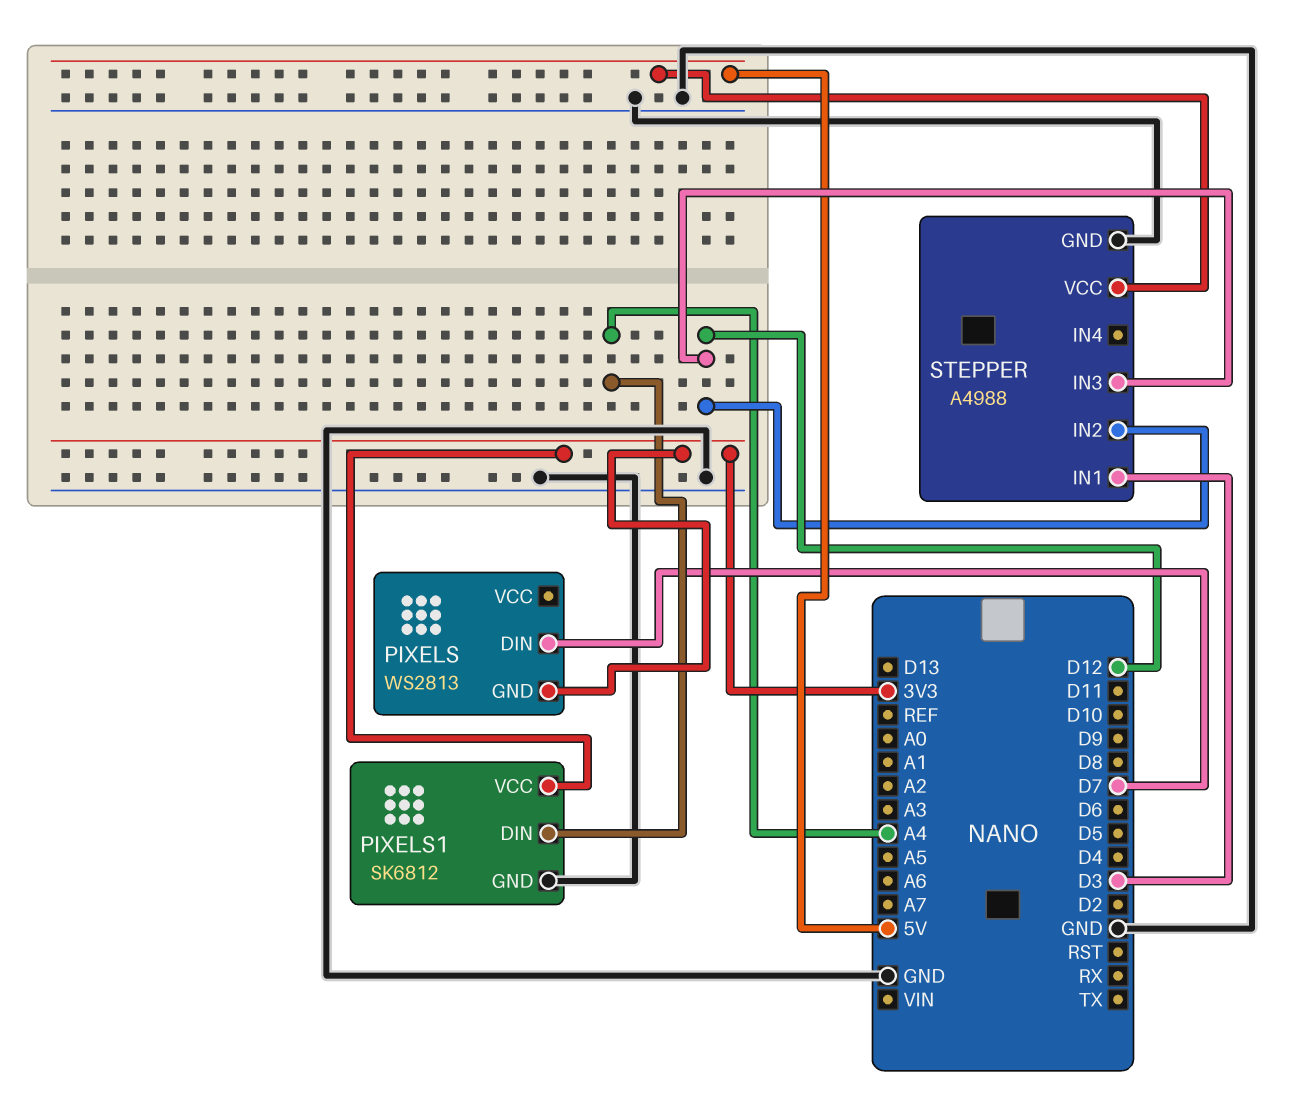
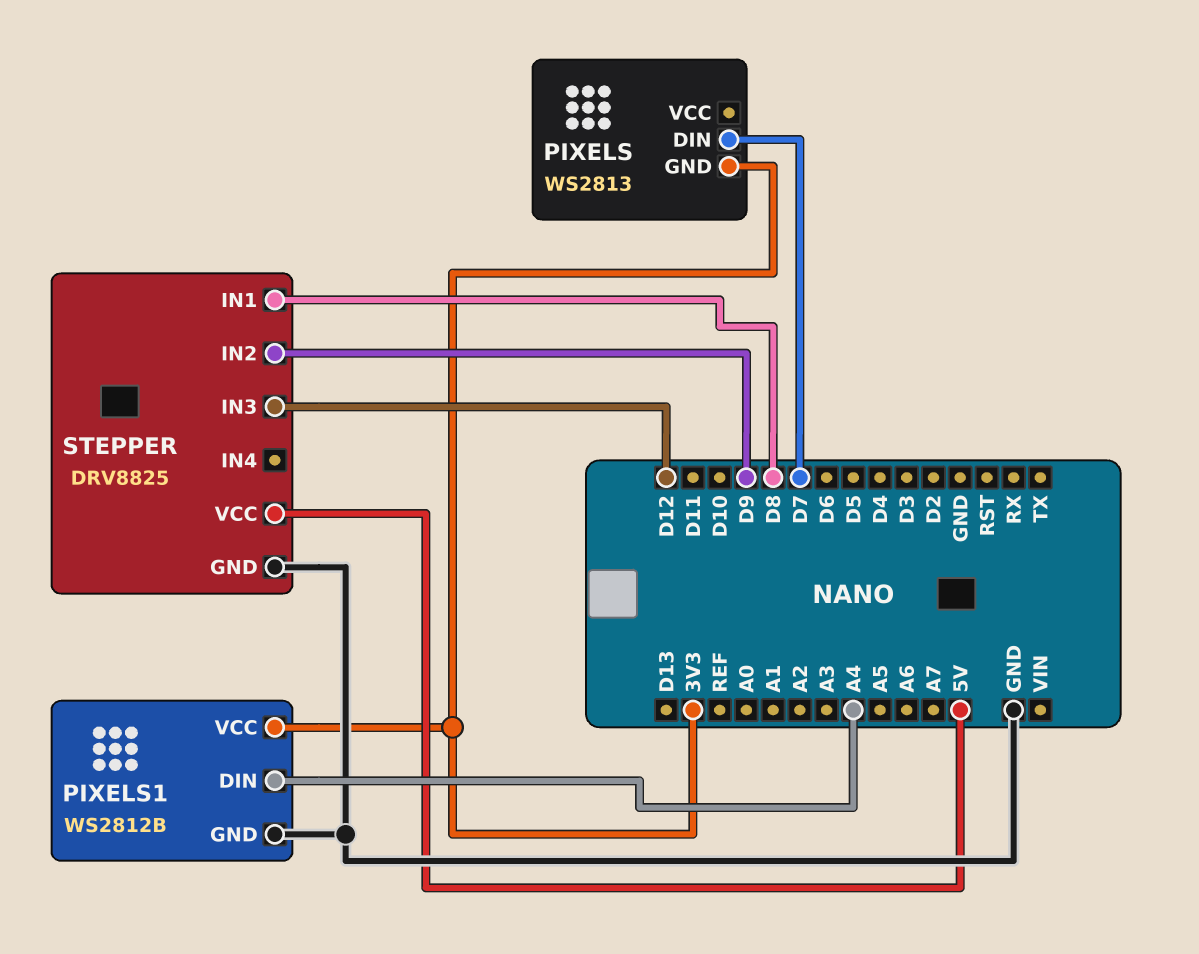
PIXELS1: SK6812 -> WS2812B
STEPPER: A4988 -> DRV8825
STEPPER pin IN1: D3 -> D8
STEPPER pin IN2: D12 -> D9

